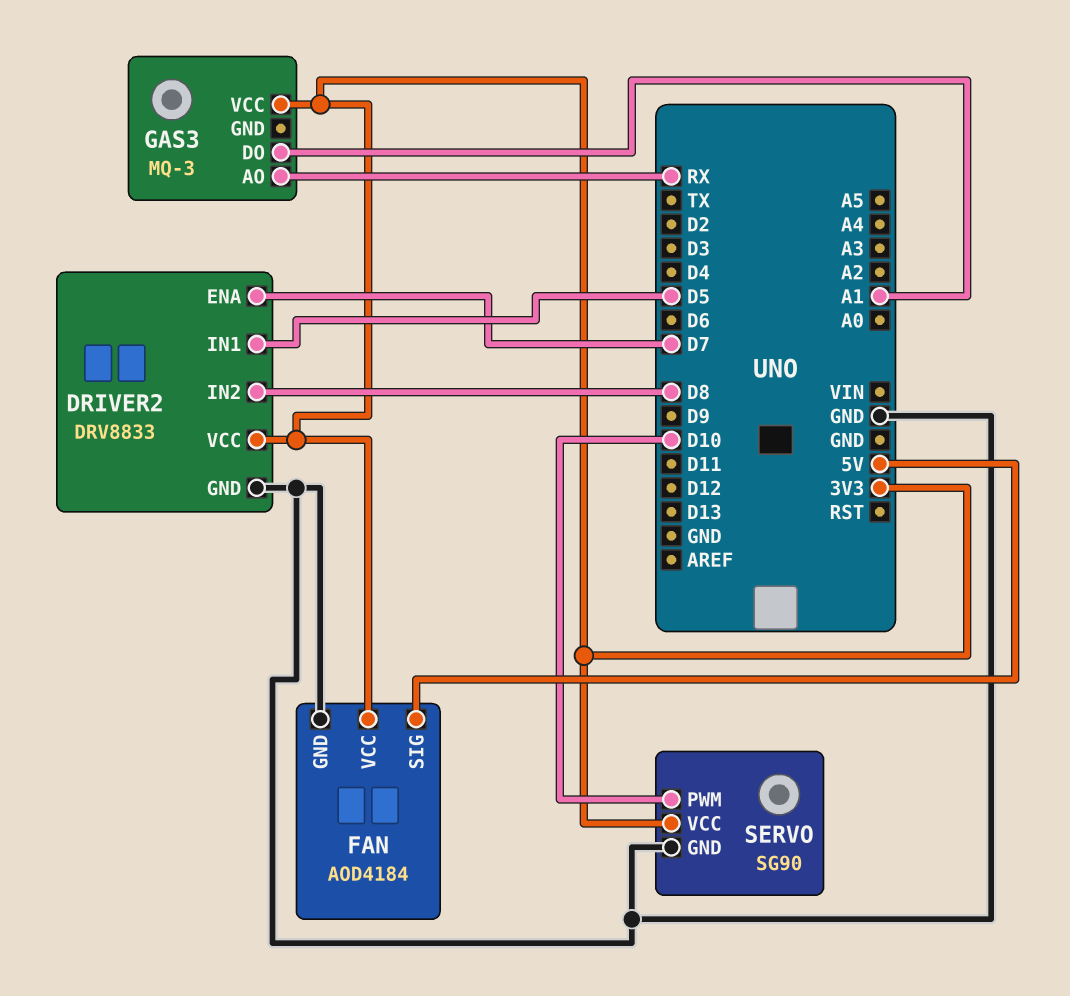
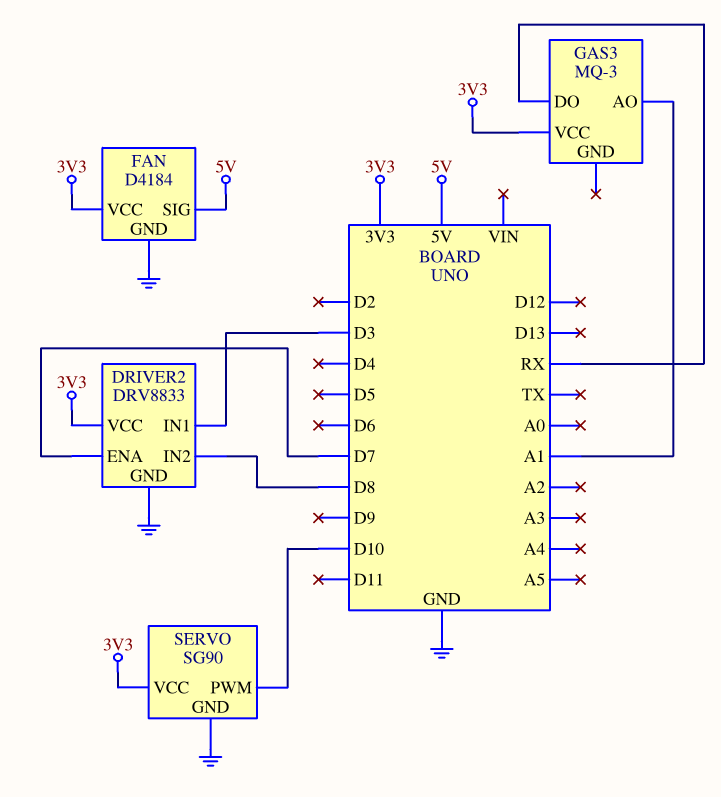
DRIVER2 pin IN1: D5 -> D3
FAN: AOD4184 -> D4184
GAS3 pin AO: RX -> A1
GAS3 pin DO: A1 -> RX

